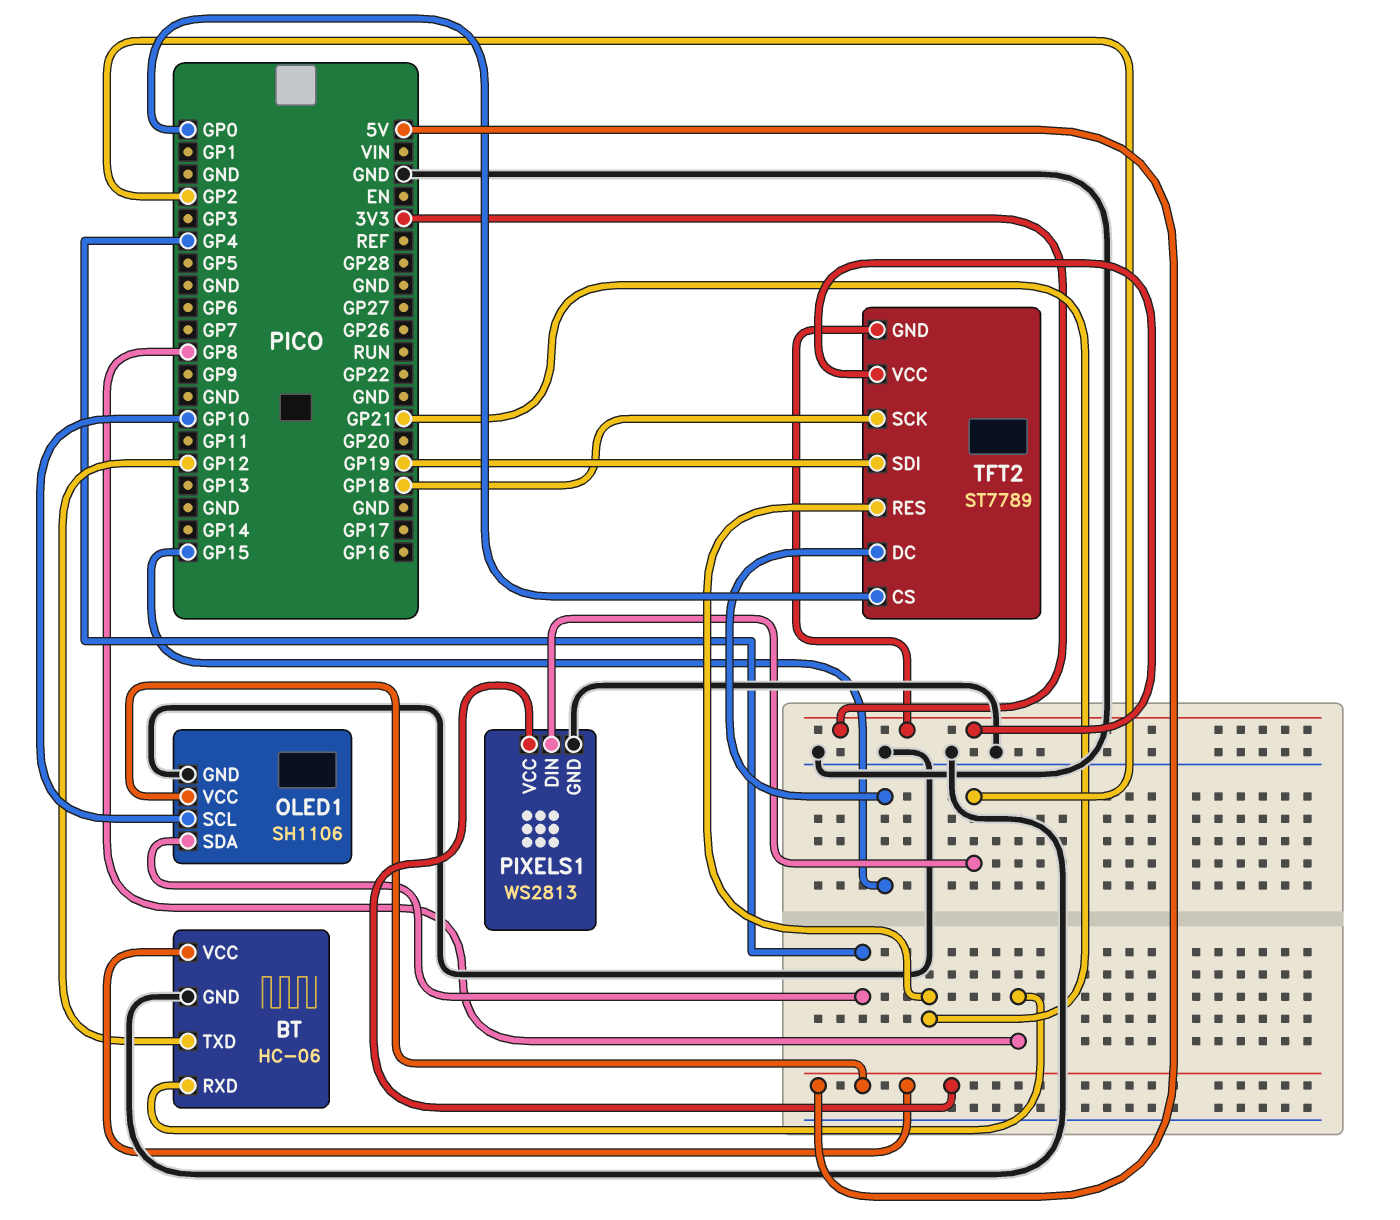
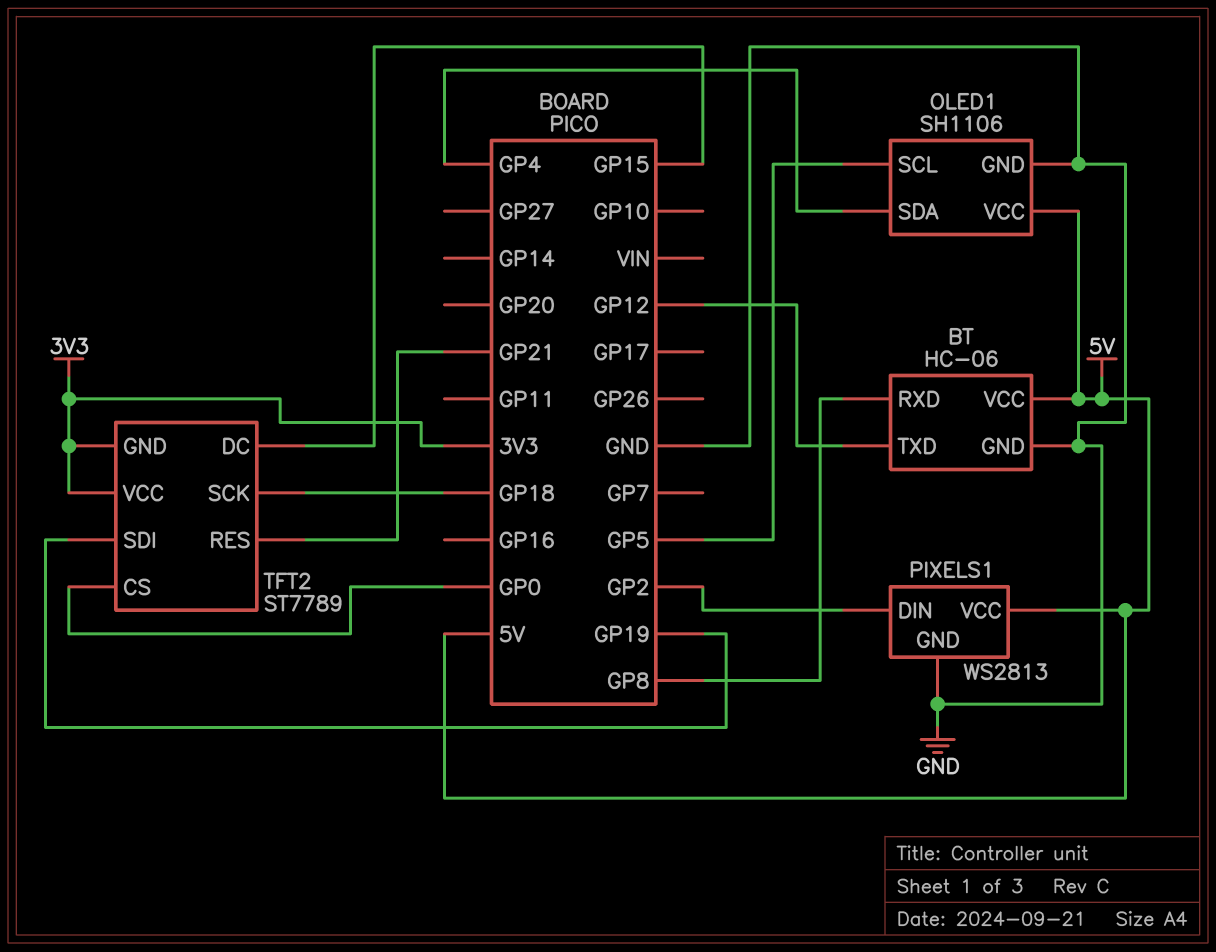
OLED1 pin SCL: GP10 -> GP5

